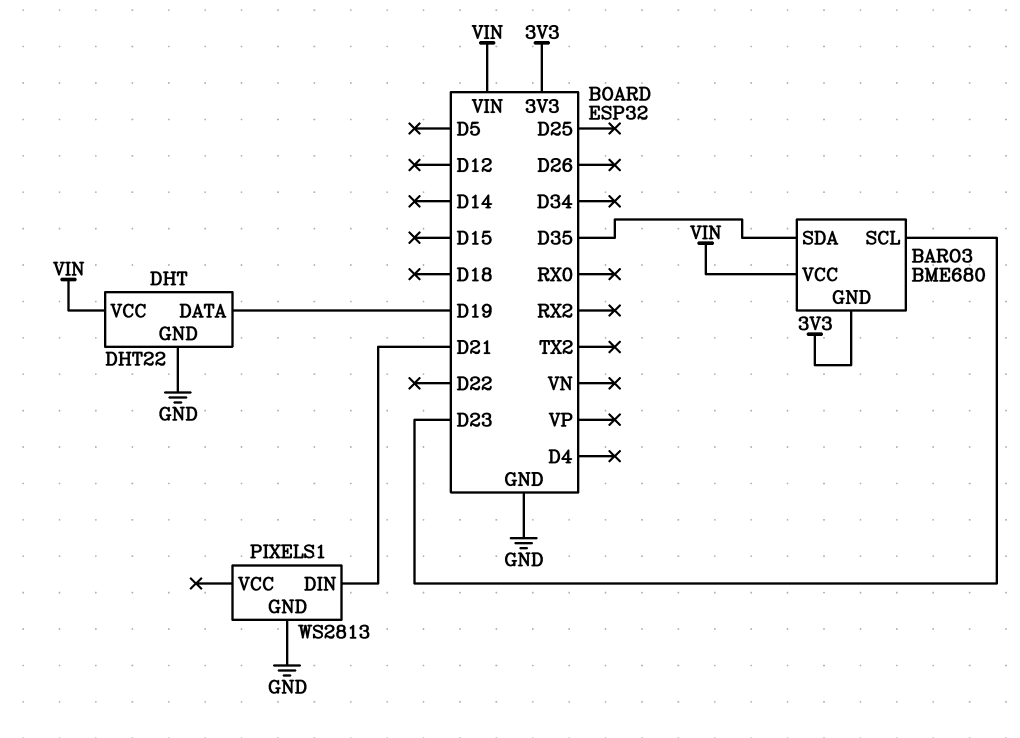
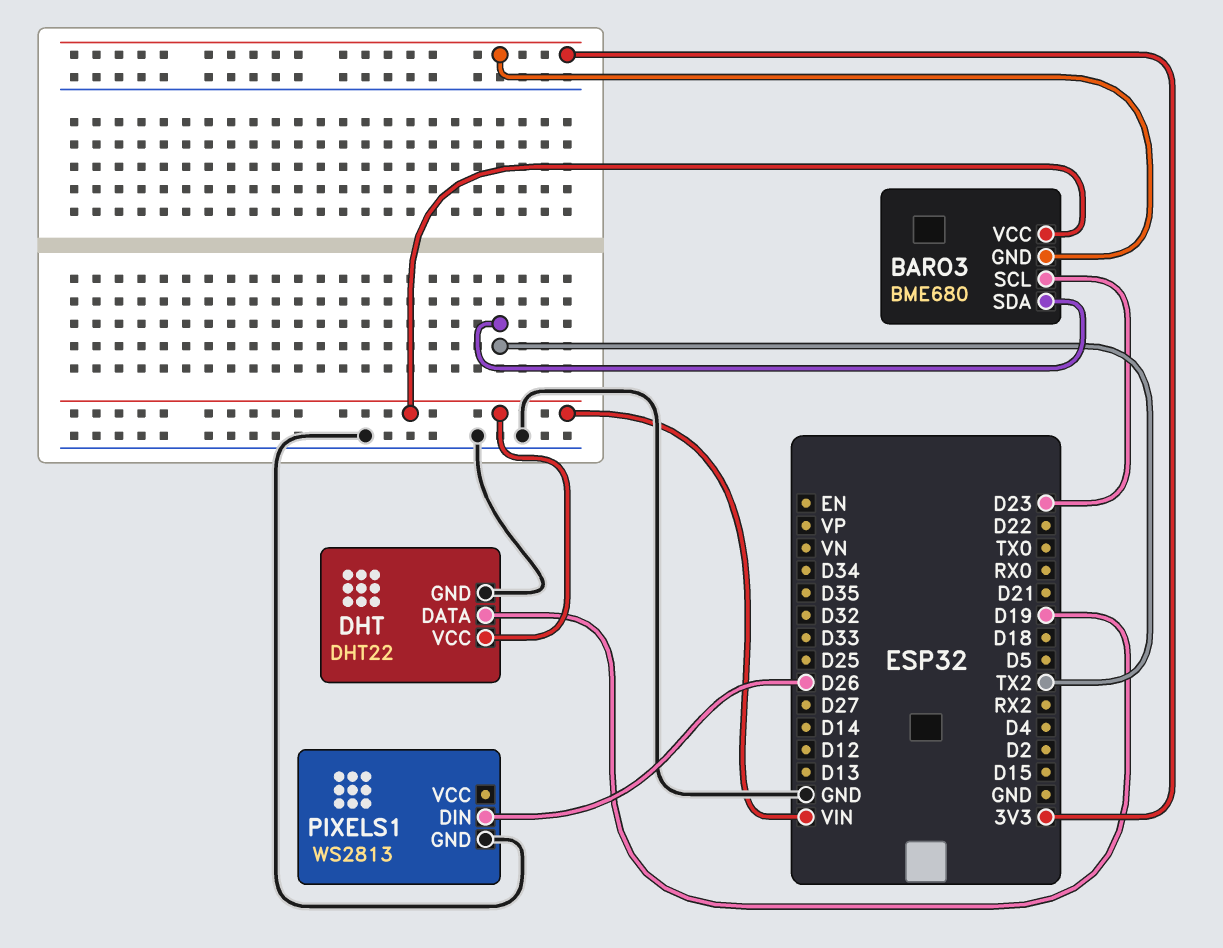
BARO3 pin SDA: D35 -> TX2
PIXELS1 pin DIN: D21 -> D26

